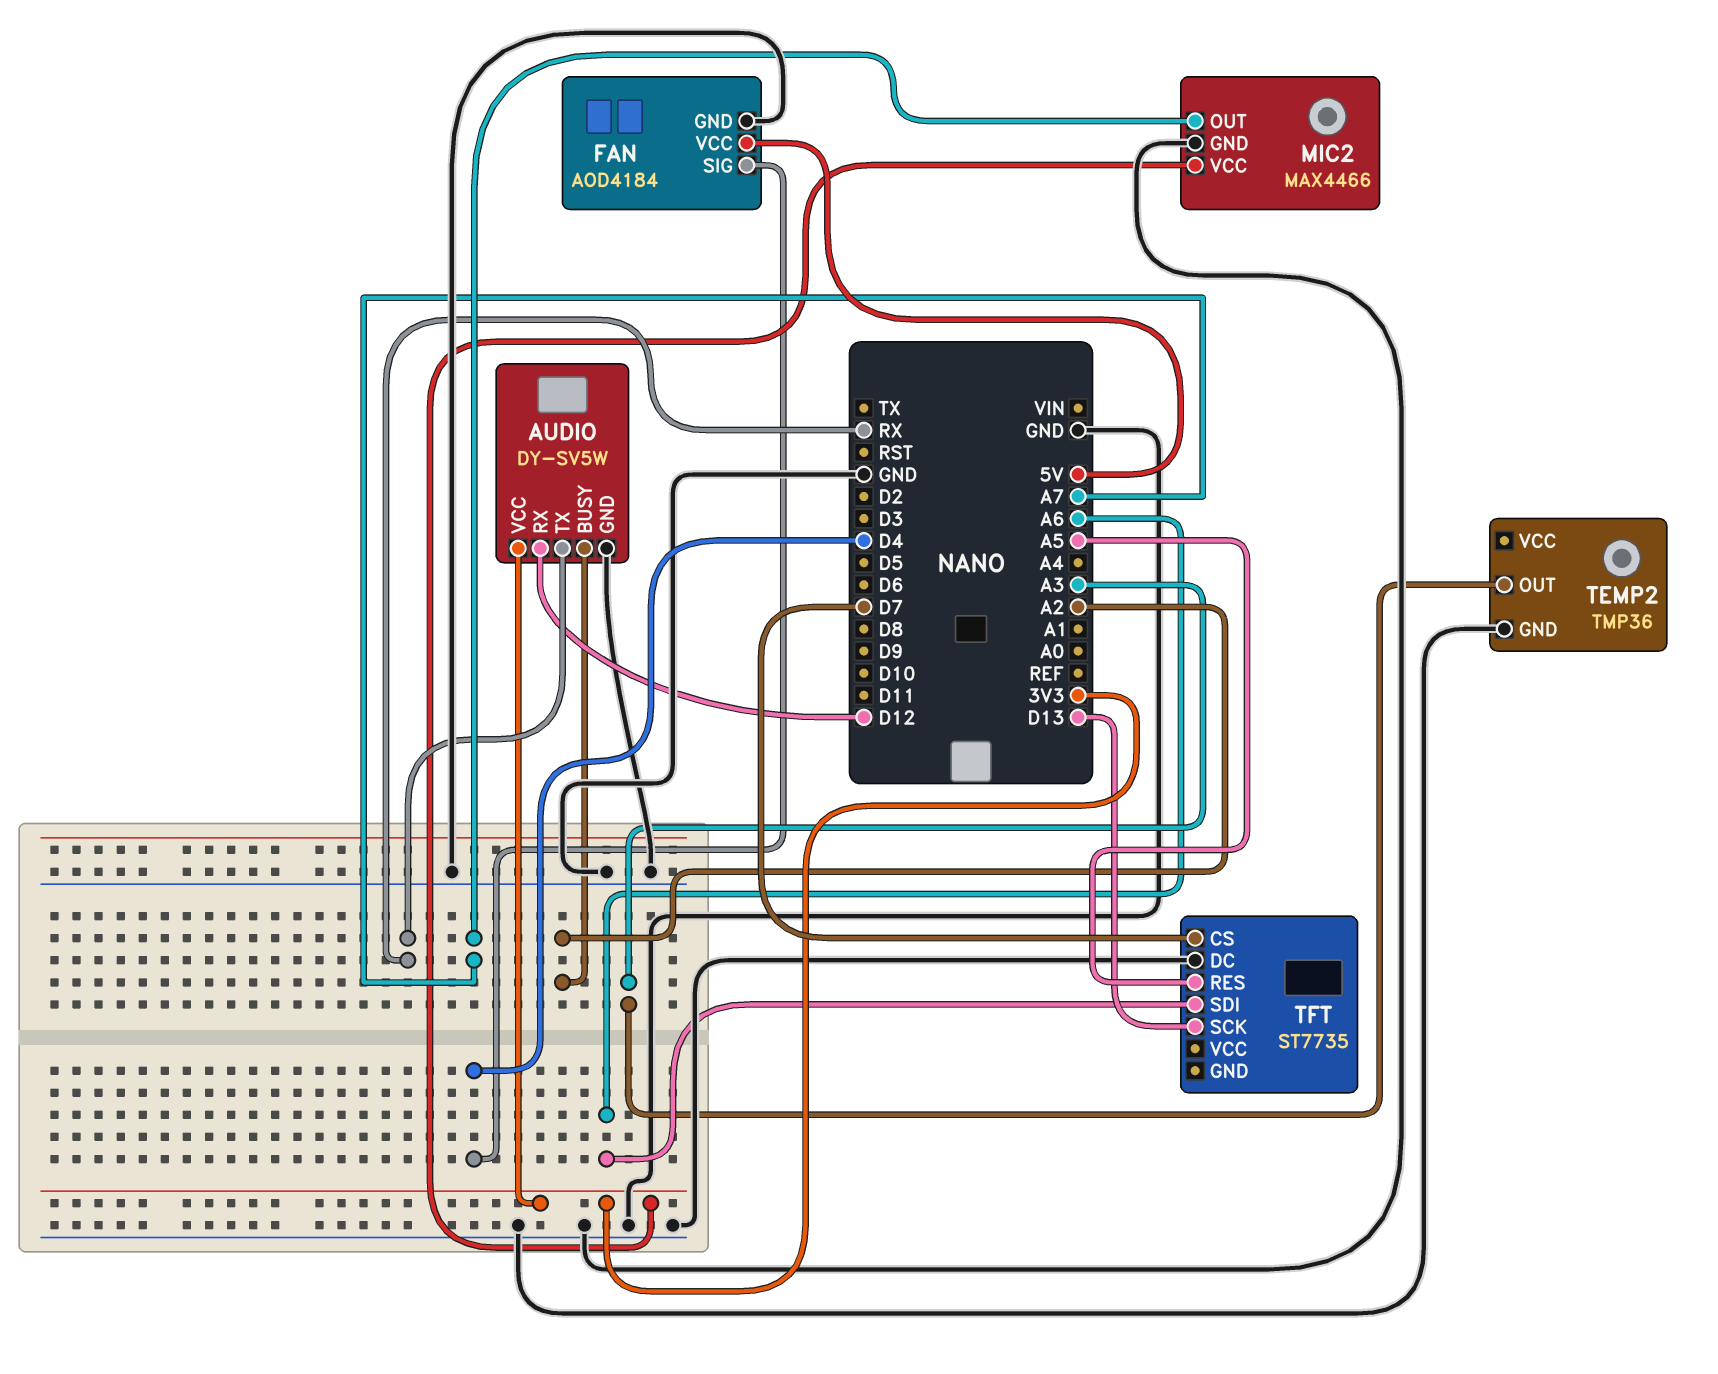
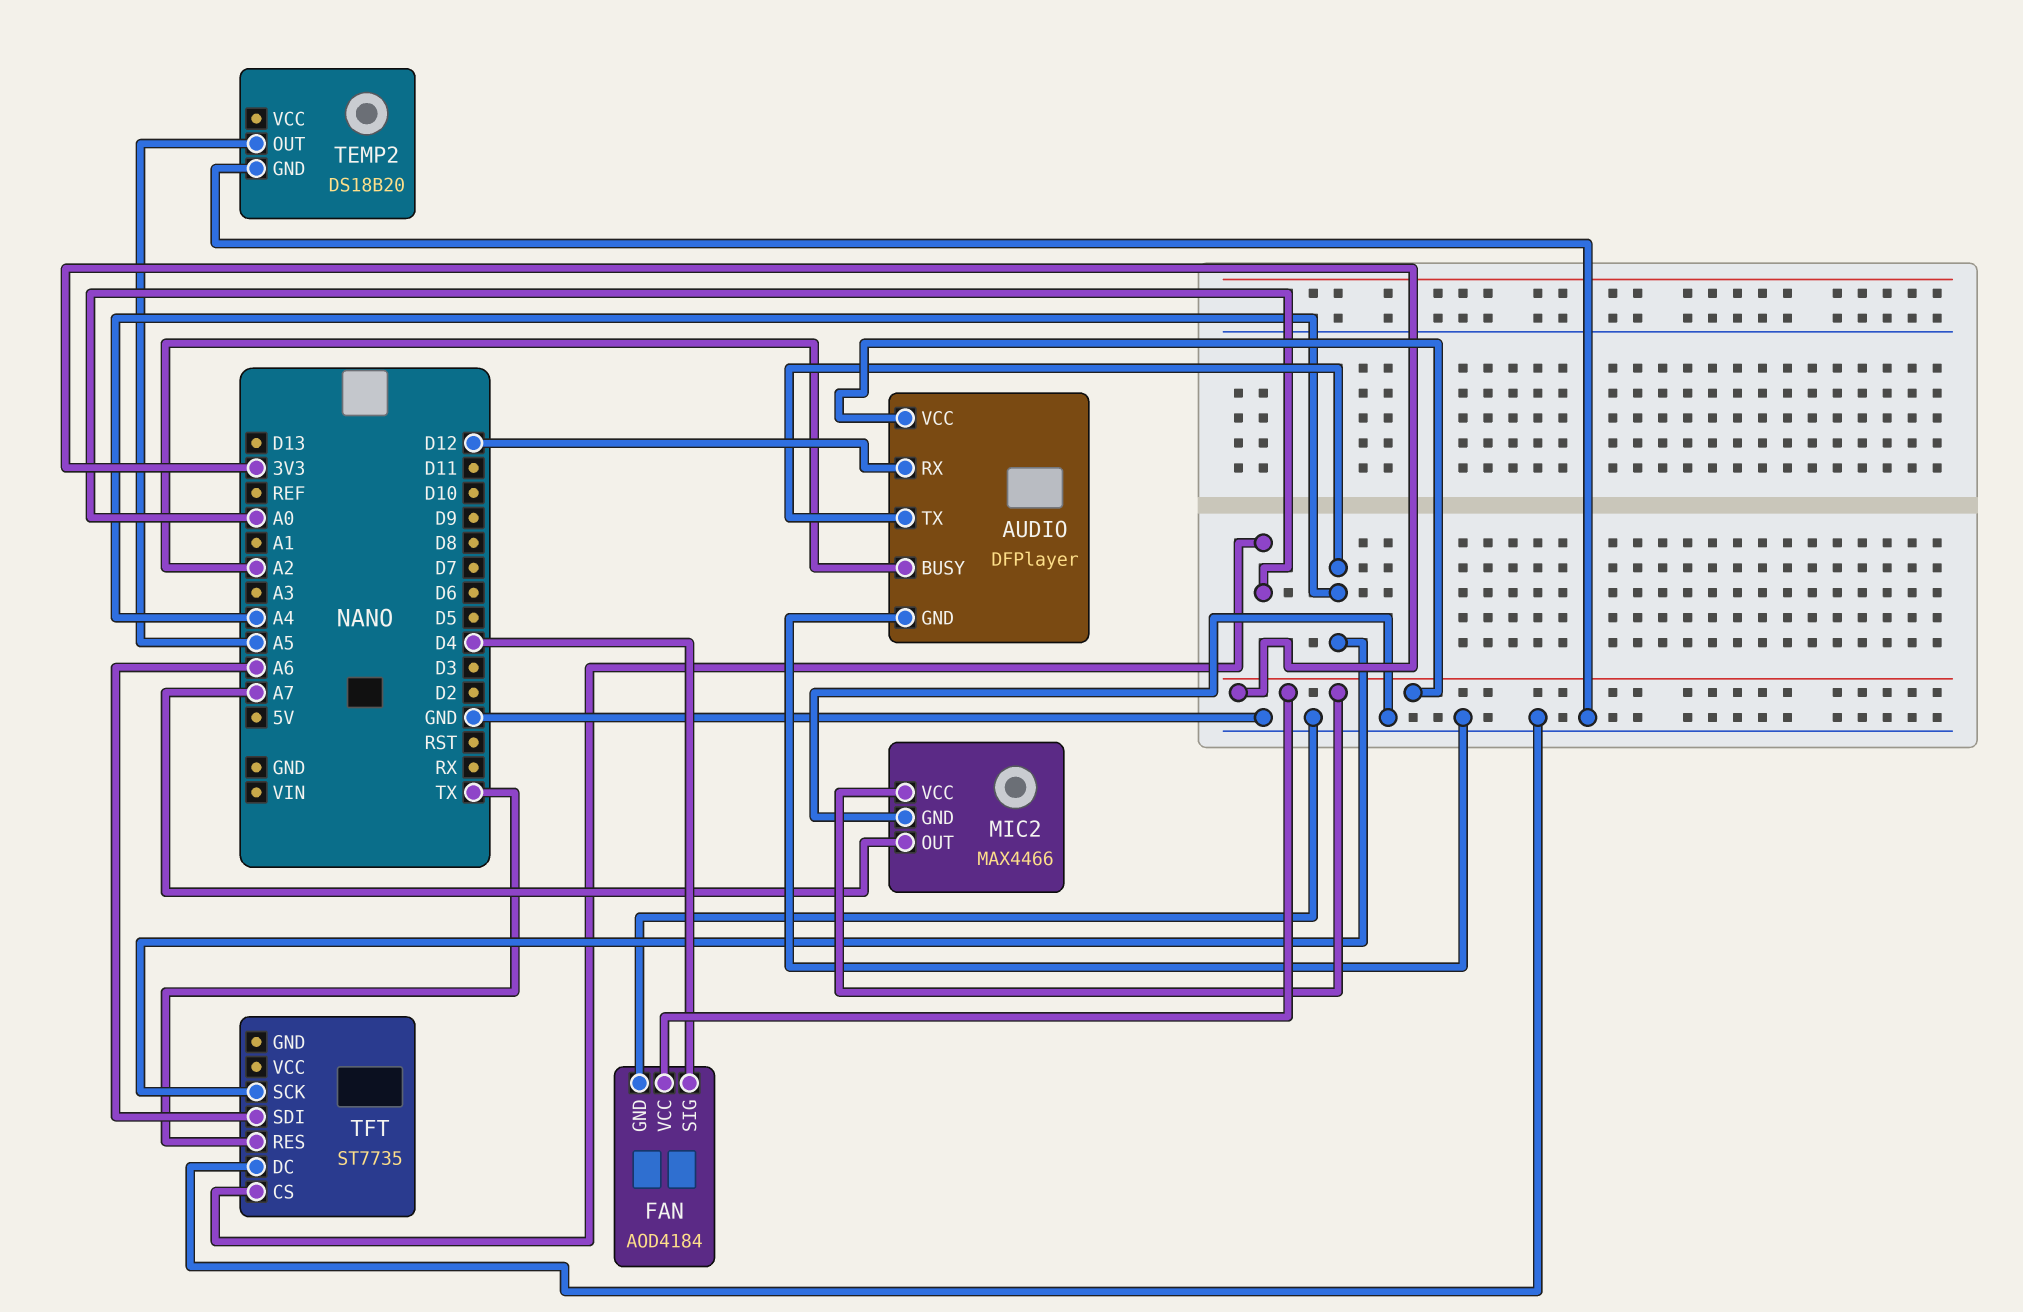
AUDIO: DY-SV5W -> DFPlayer
AUDIO pin TX: RX -> A4
FAN pin VCC: 5V -> 3V3
TEMP2: TMP36 -> DS18B20
TEMP2 pin OUT: A3 -> A5
TFT pin CS: D7 -> A0
TFT pin RES: A5 -> TX
TFT pin SCK: D13 -> A4

